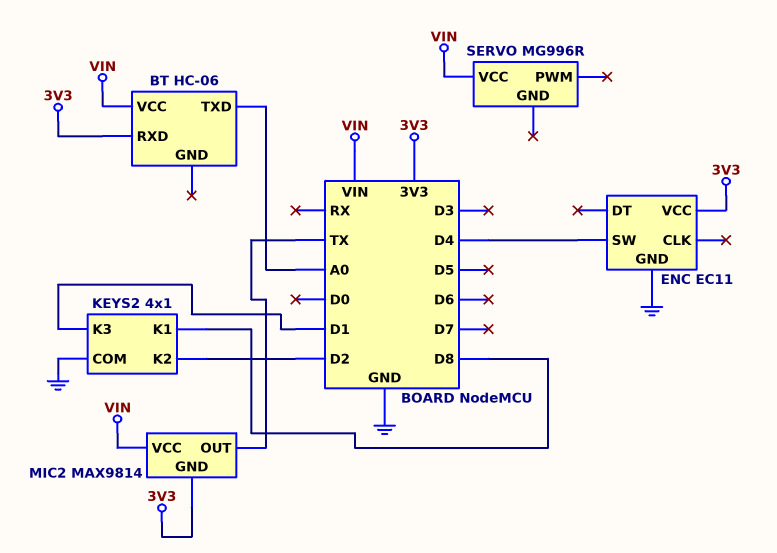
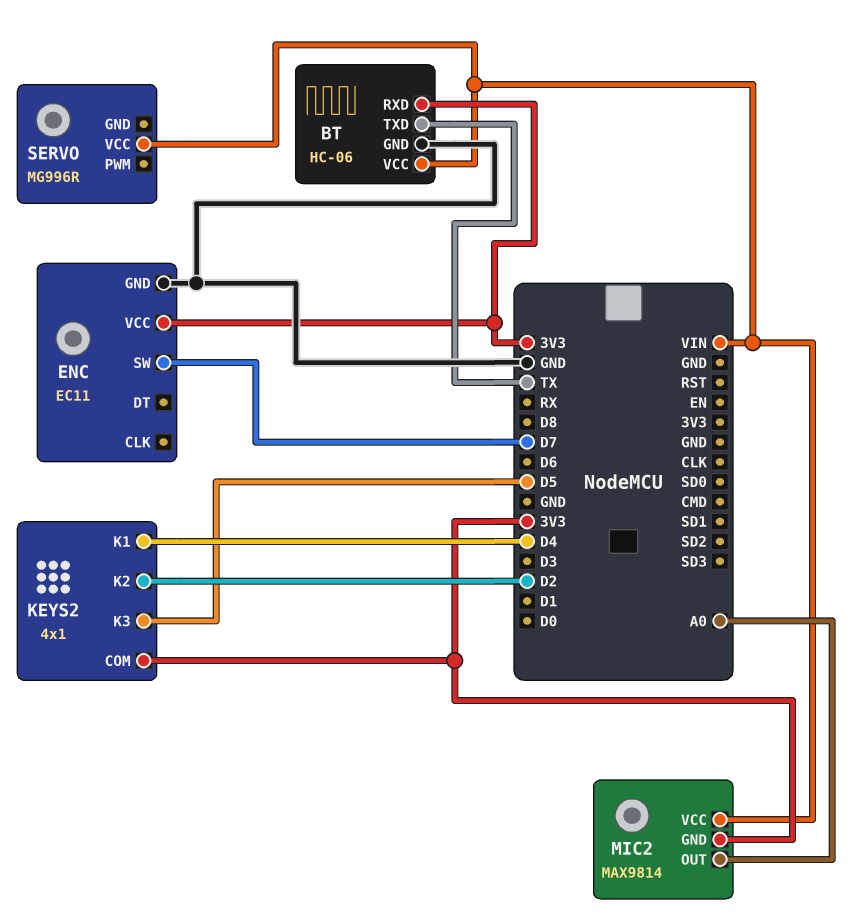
BT pin GND: none -> GND
BT pin TXD: A0 -> TX
ENC pin SW: D4 -> D7
KEYS2 pin COM: GND -> 3V3
KEYS2 pin K1: D8 -> D4
KEYS2 pin K3: D1 -> D5
MIC2 pin OUT: TX -> A0

